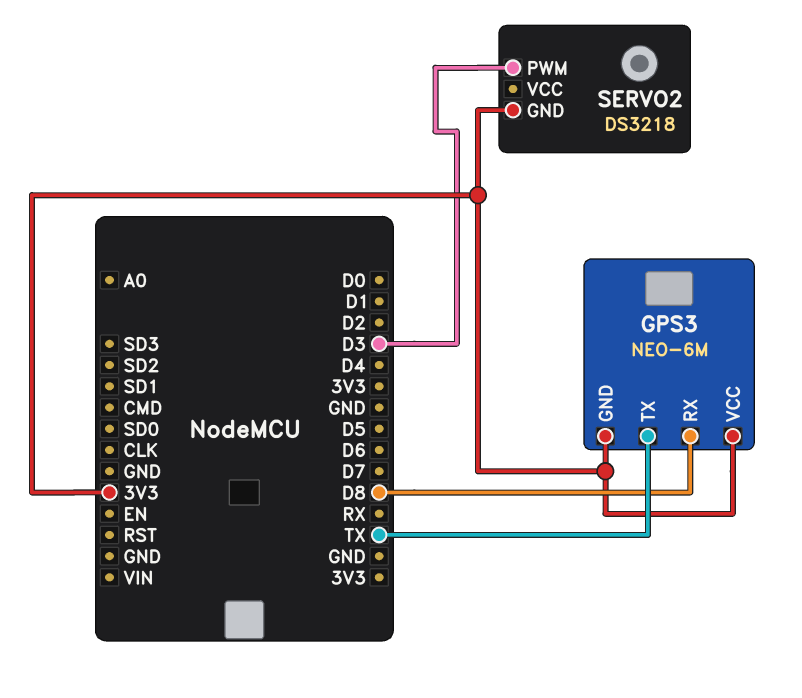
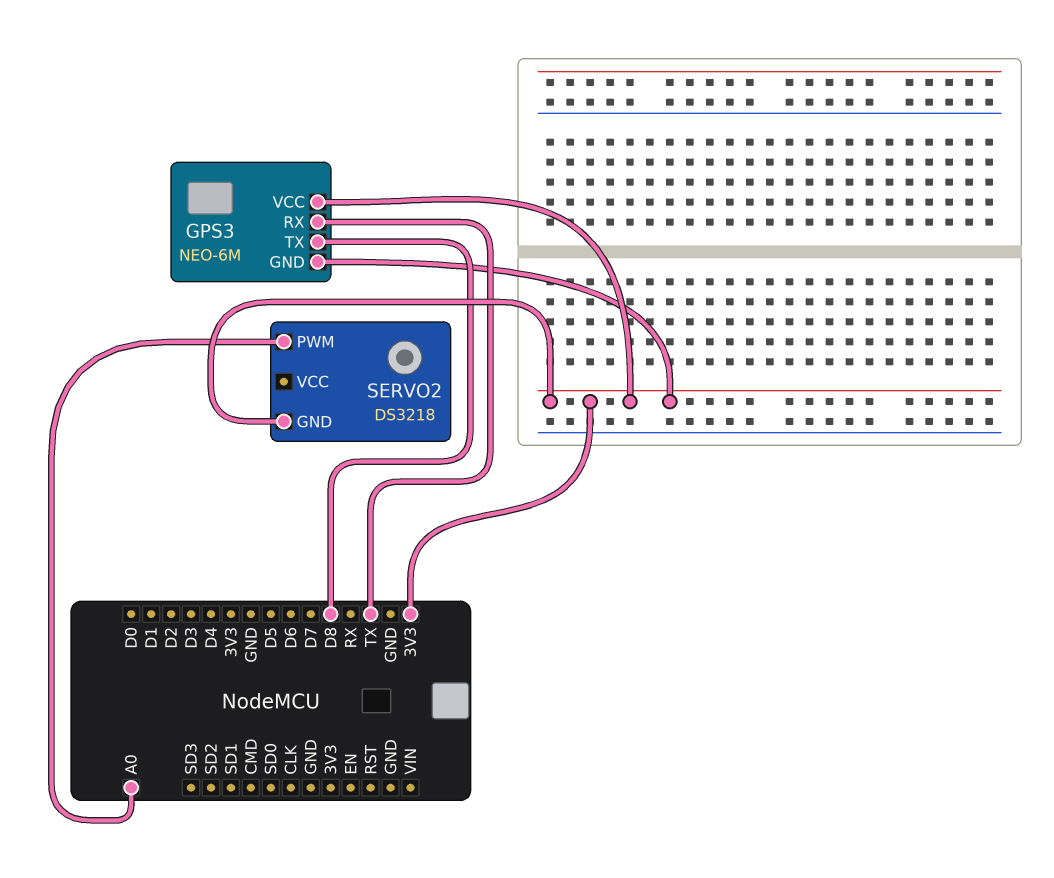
GPS3 pin RX: D8 -> TX
GPS3 pin TX: TX -> D8
SERVO2 pin PWM: D3 -> A0

